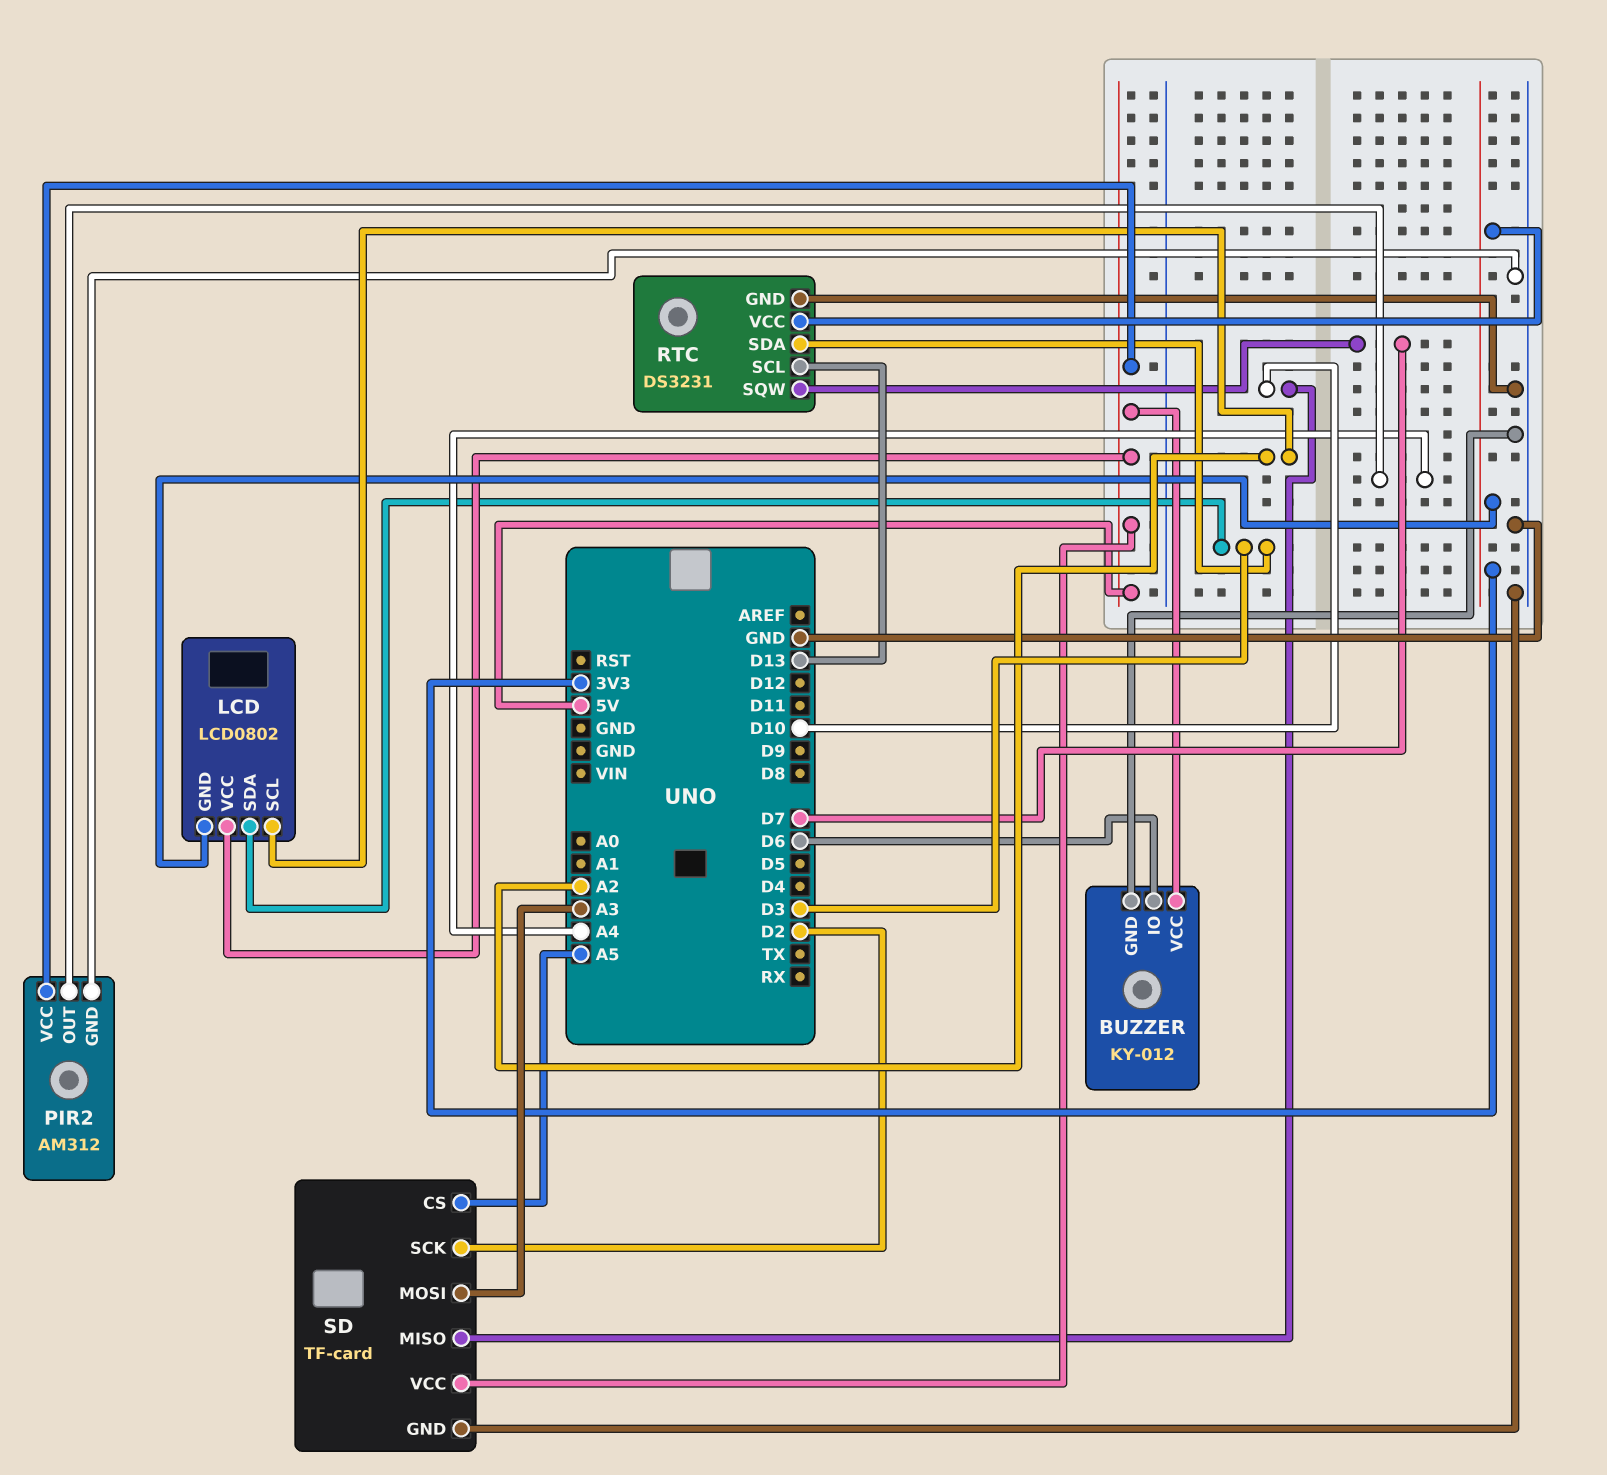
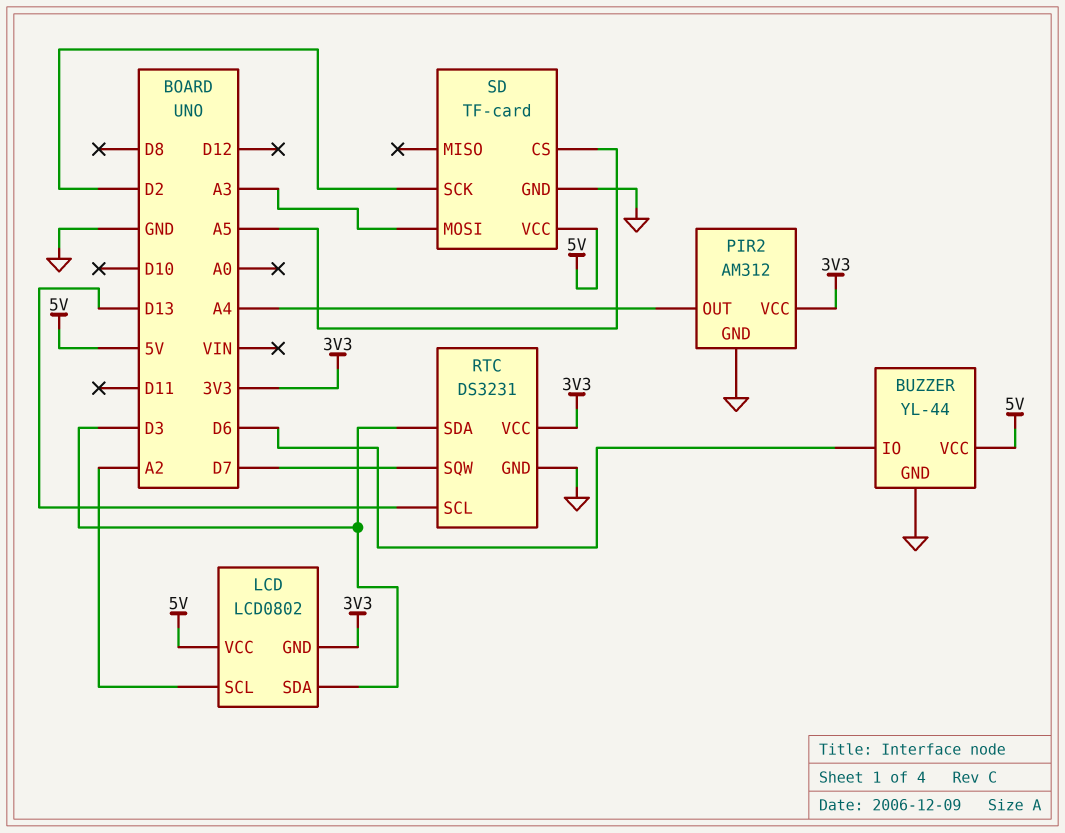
BUZZER: KY-012 -> YL-44
PIR2 pin VCC: 5V -> 3V3
SD pin MISO: D10 -> none

